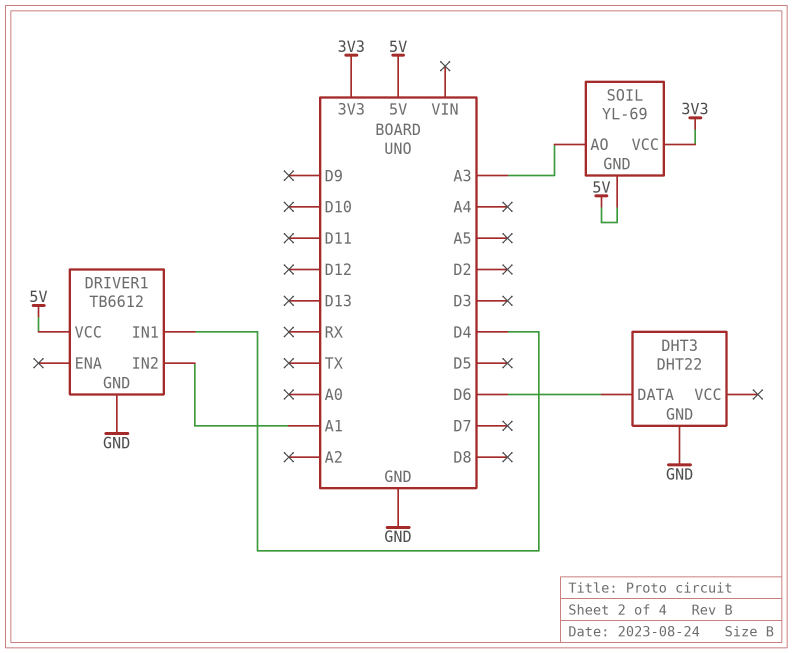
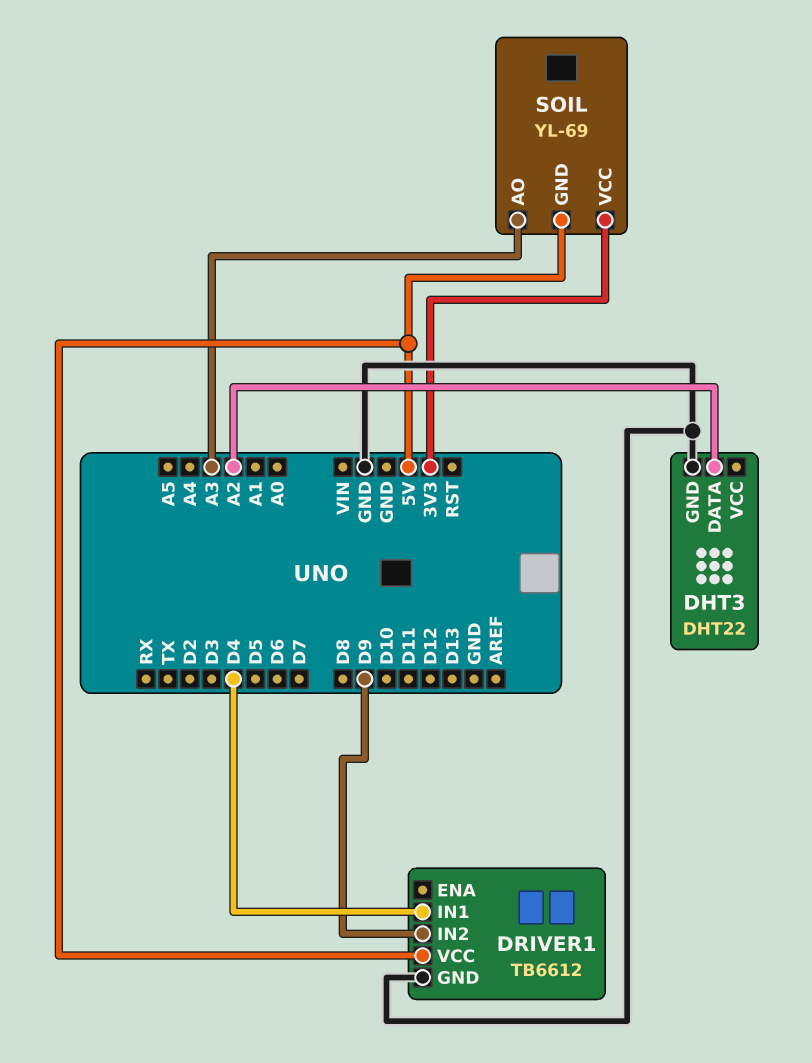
DHT3 pin DATA: D6 -> A2
DRIVER1 pin IN2: A1 -> D9

